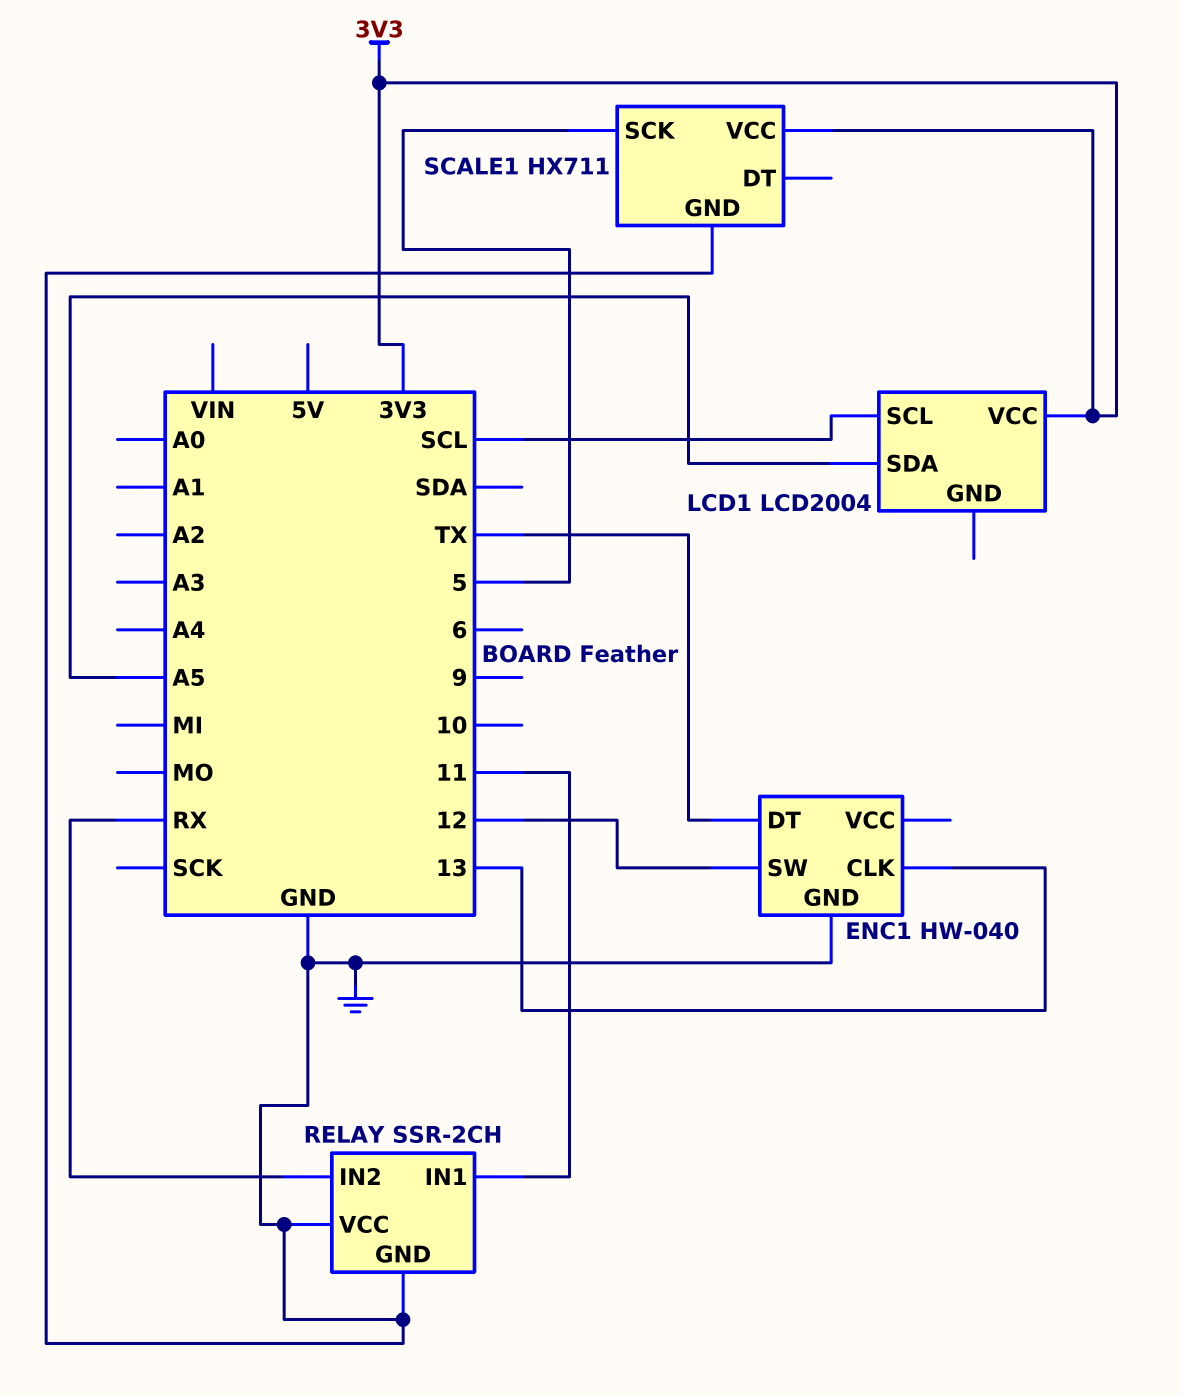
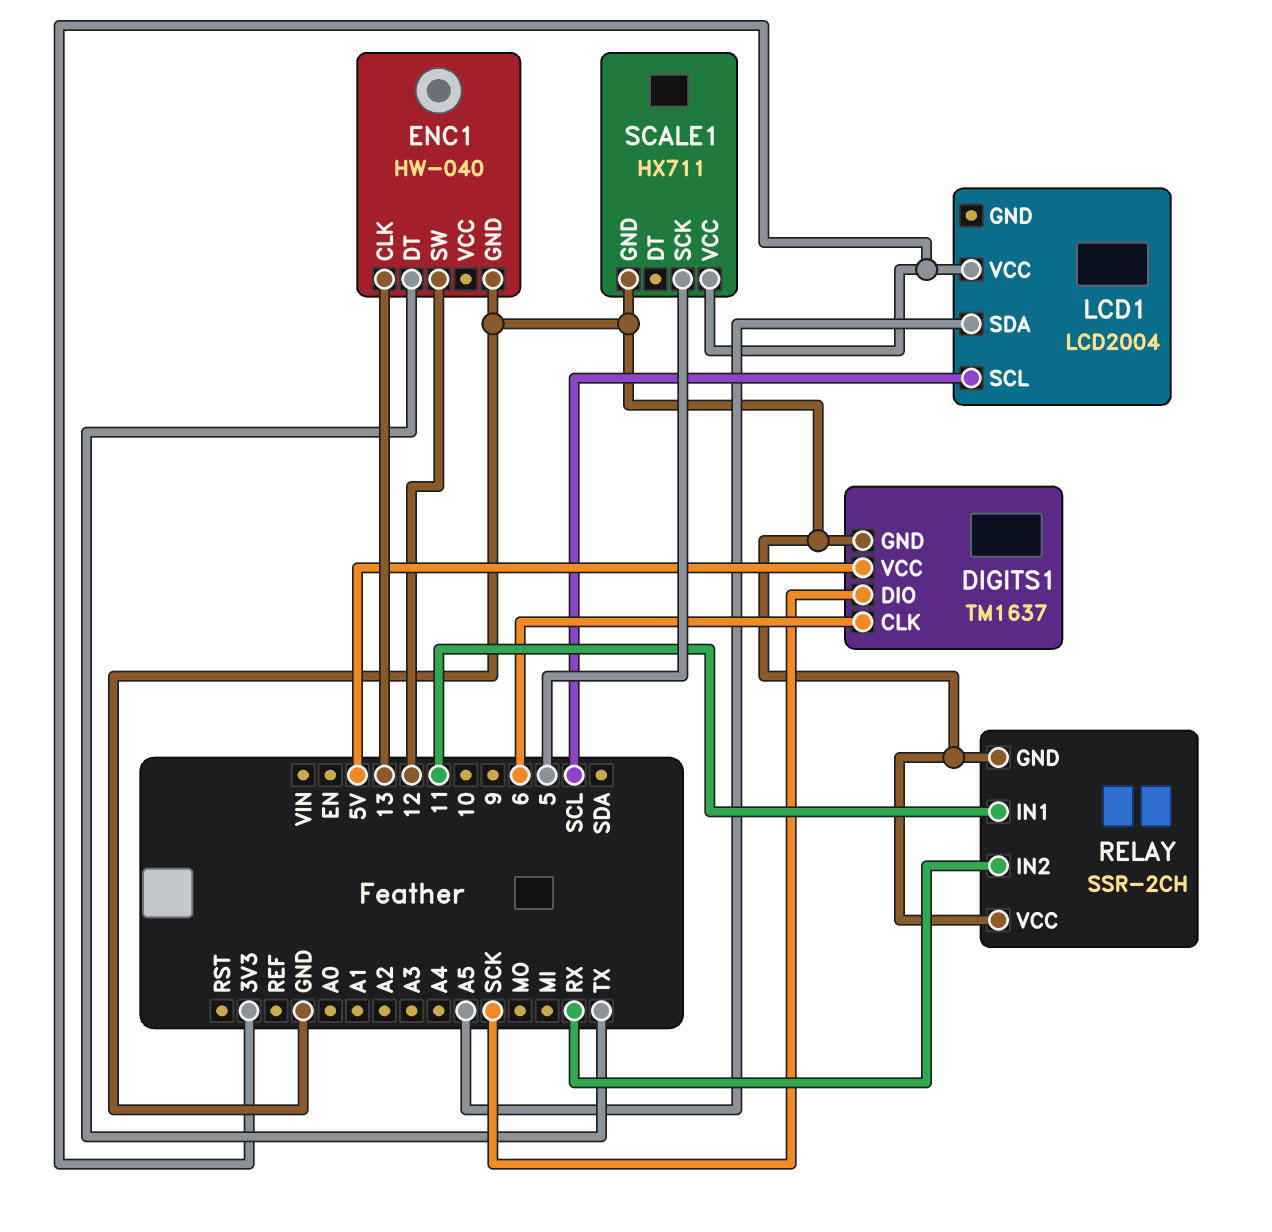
DIGITS1: none -> TM1637
DIGITS1 pin CLK: none -> 6
DIGITS1 pin DIO: none -> SCK
DIGITS1 pin GND: none -> GND
DIGITS1 pin VCC: none -> 5V

